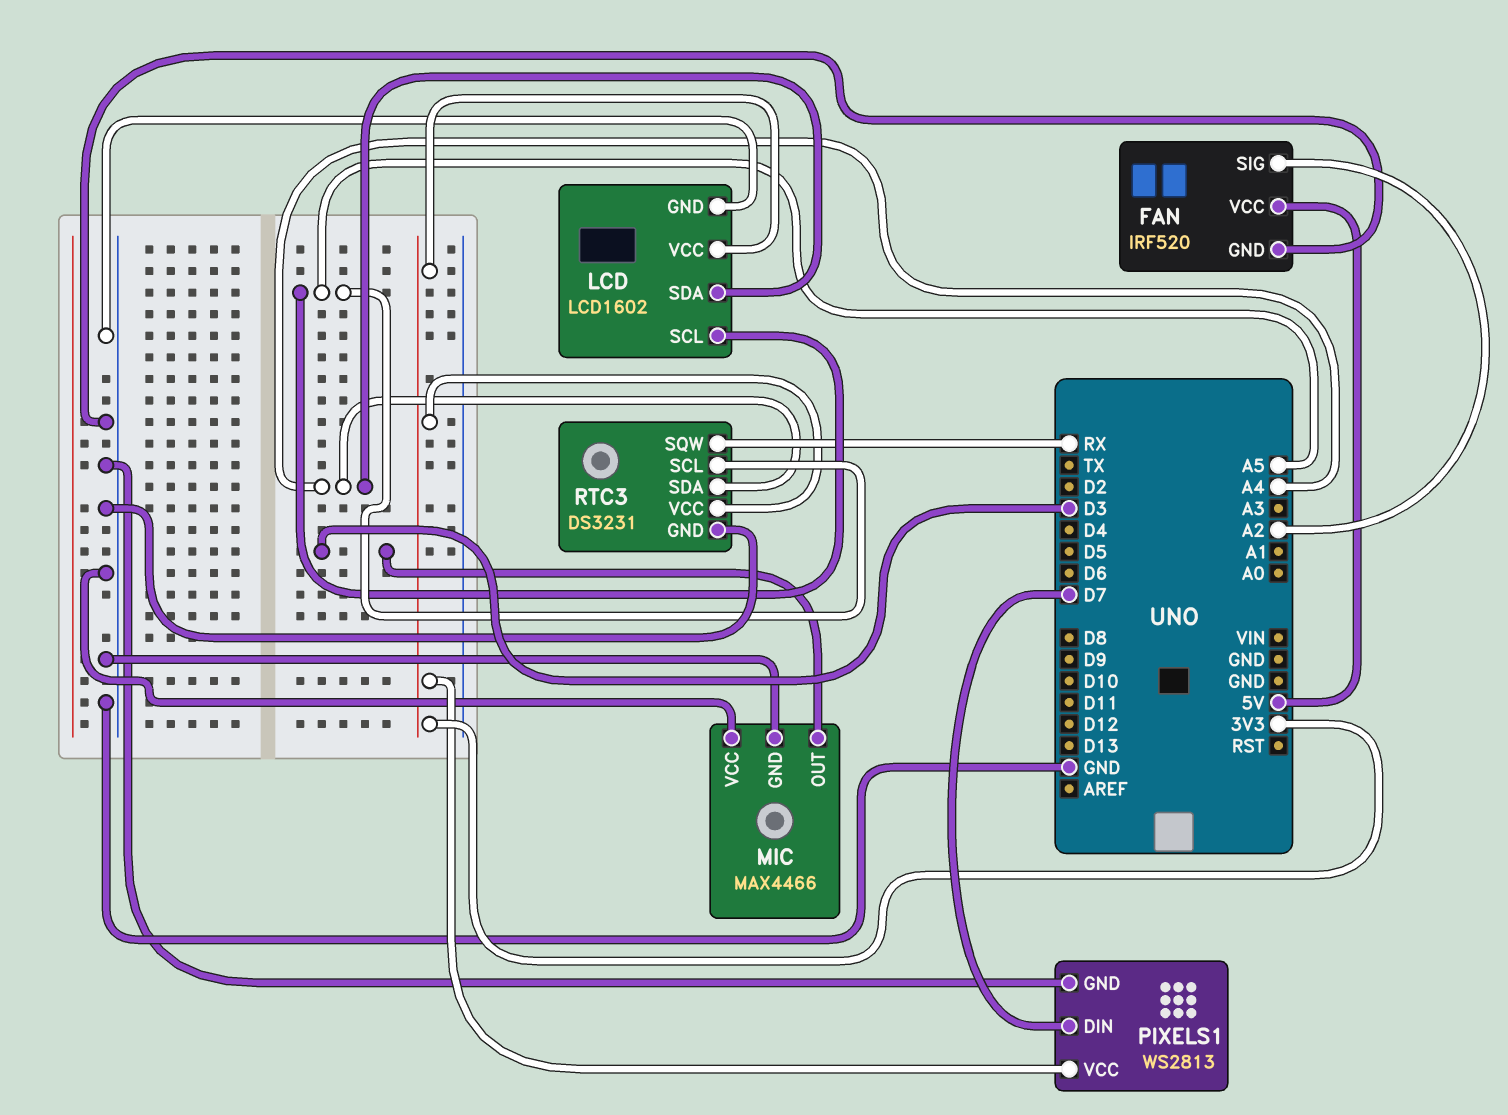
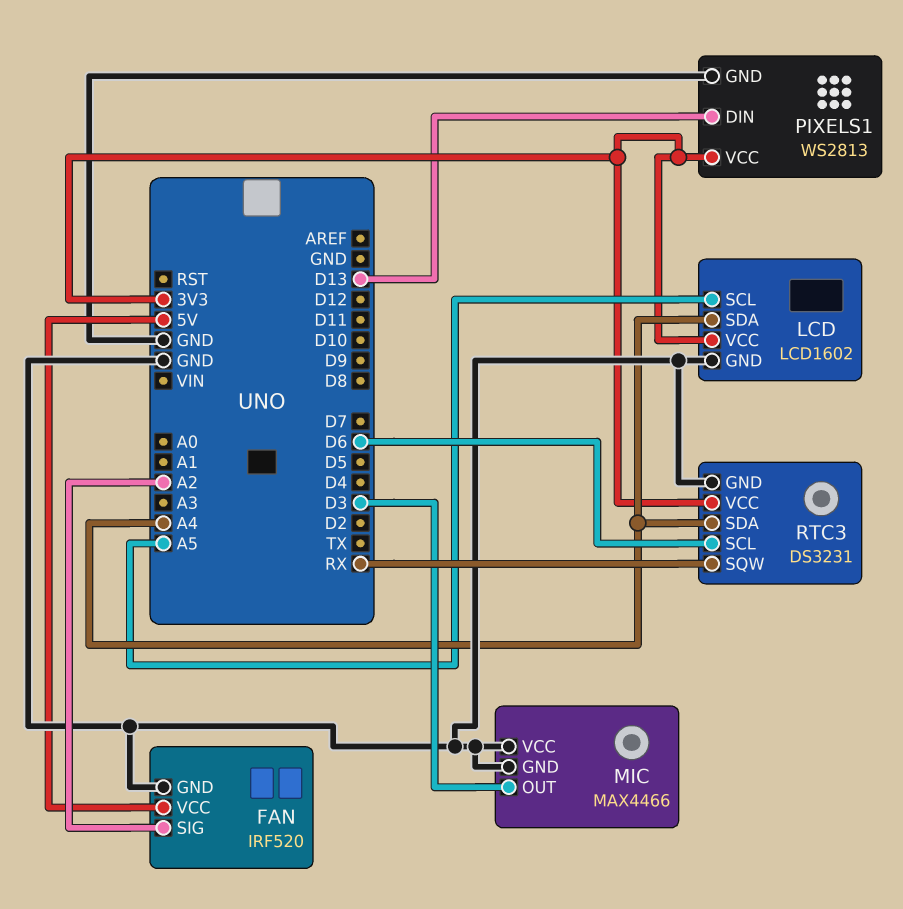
PIXELS1 pin DIN: D7 -> D13
RTC3 pin SCL: A5 -> D6

